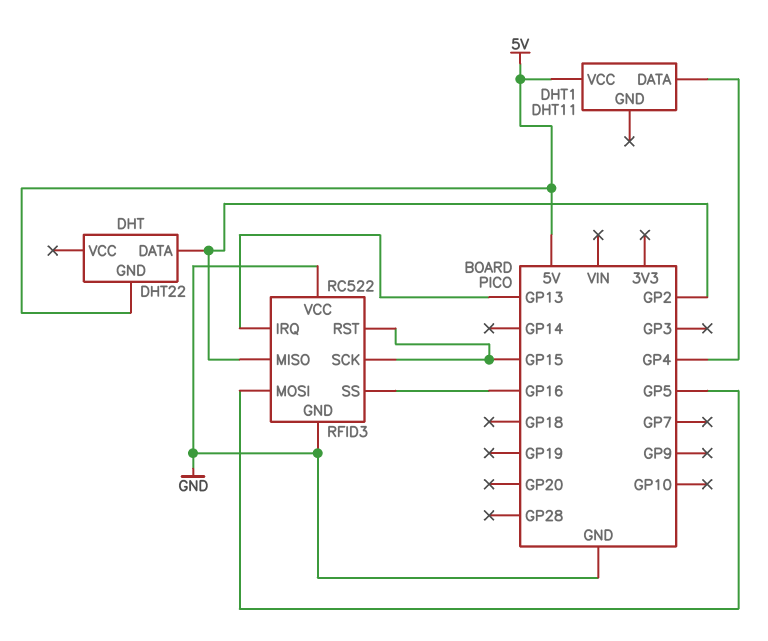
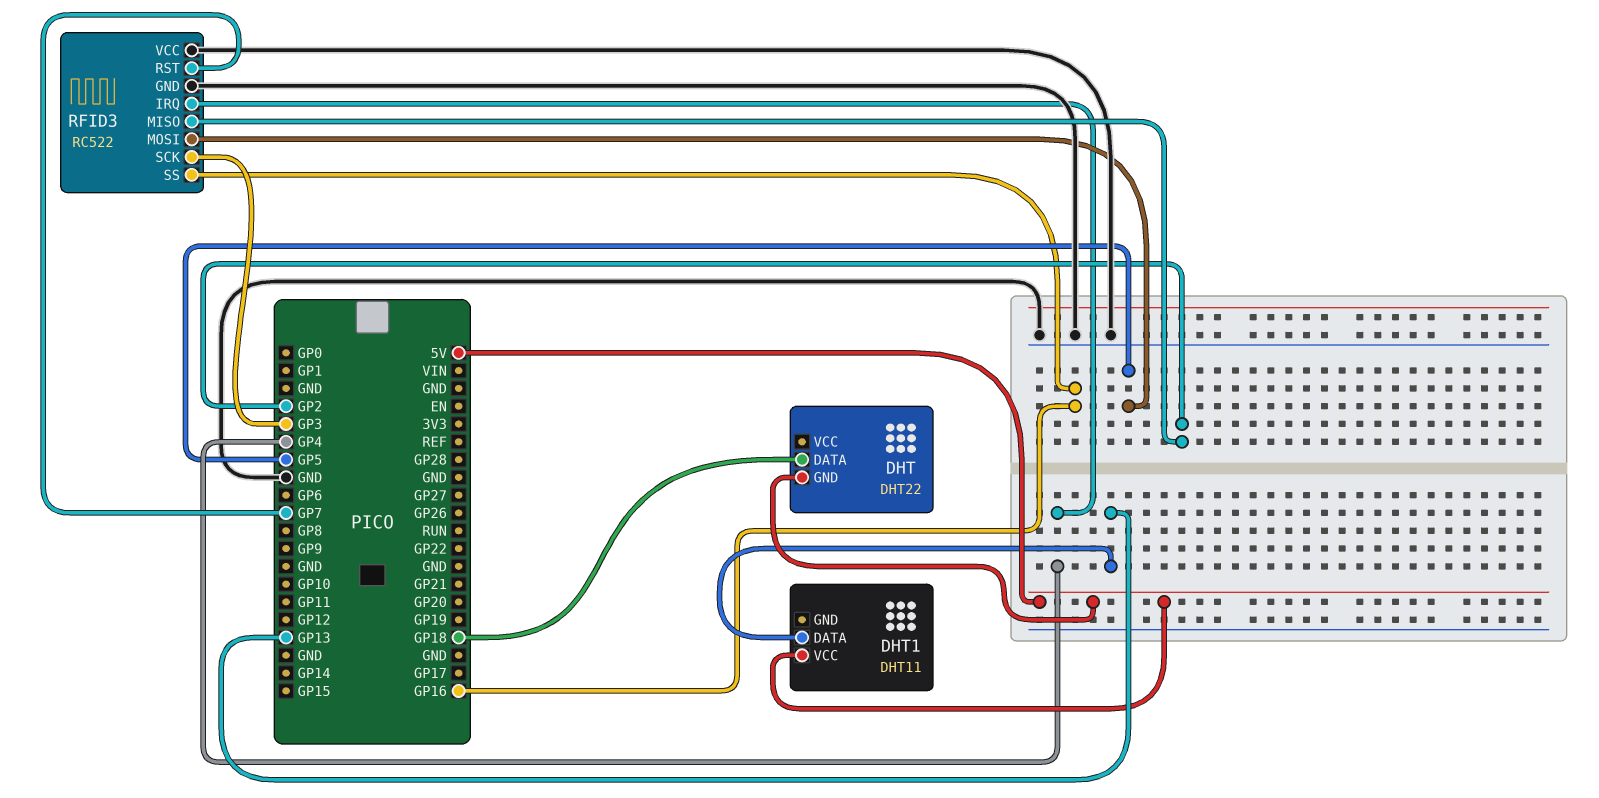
DHT pin DATA: GP2 -> GP18
DHT1 pin DATA: GP4 -> GP13
RFID3 pin IRQ: GP13 -> GP4
RFID3 pin RST: GP15 -> GP7
RFID3 pin SCK: GP15 -> GP3

